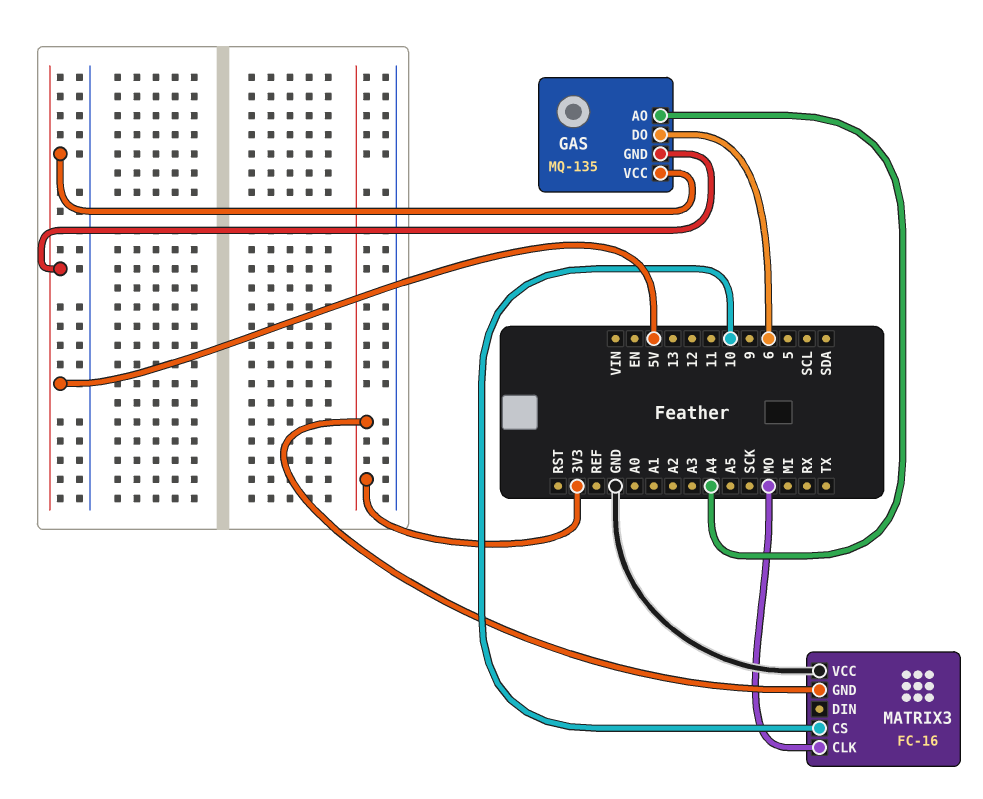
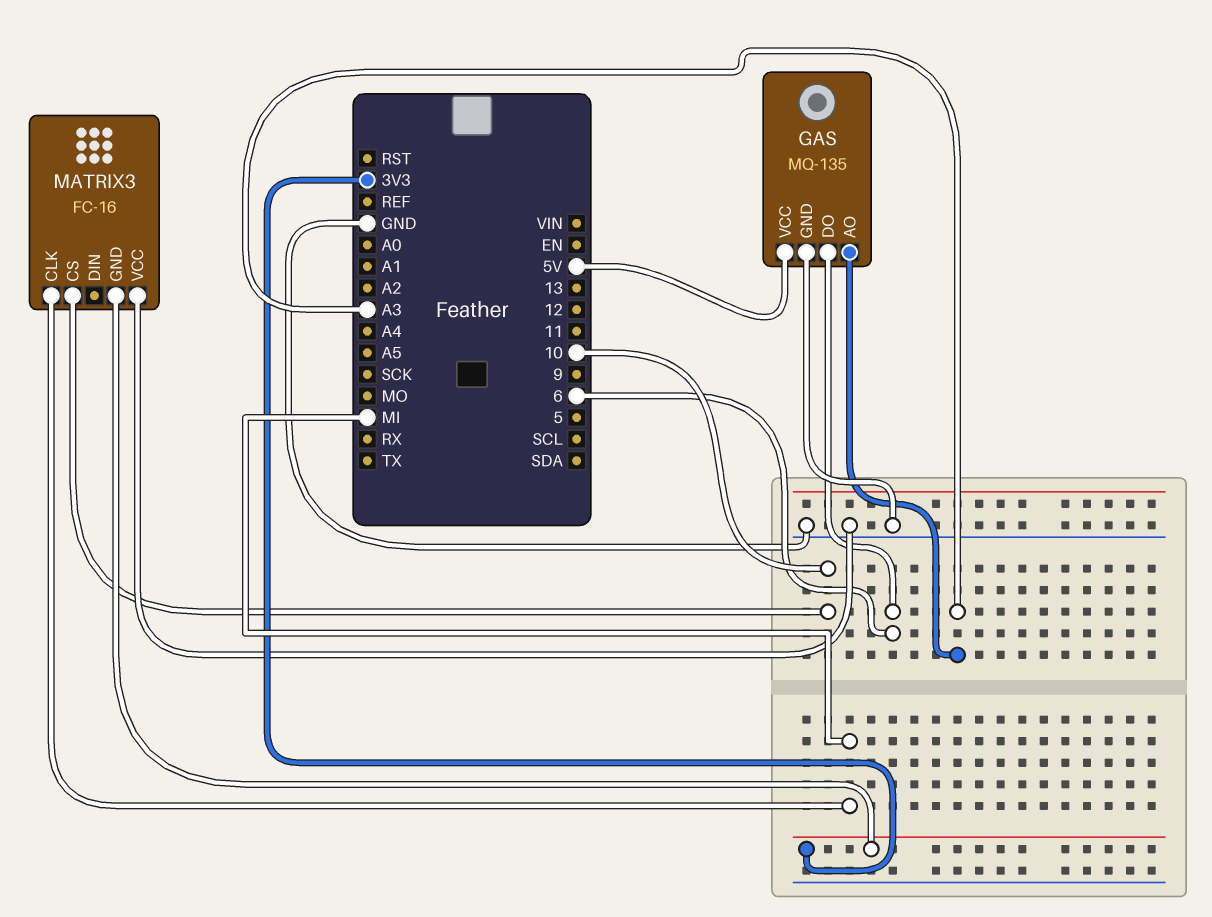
GAS pin AO: A4 -> A3
GAS pin GND: 5V -> GND
MATRIX3 pin CLK: MO -> MI

